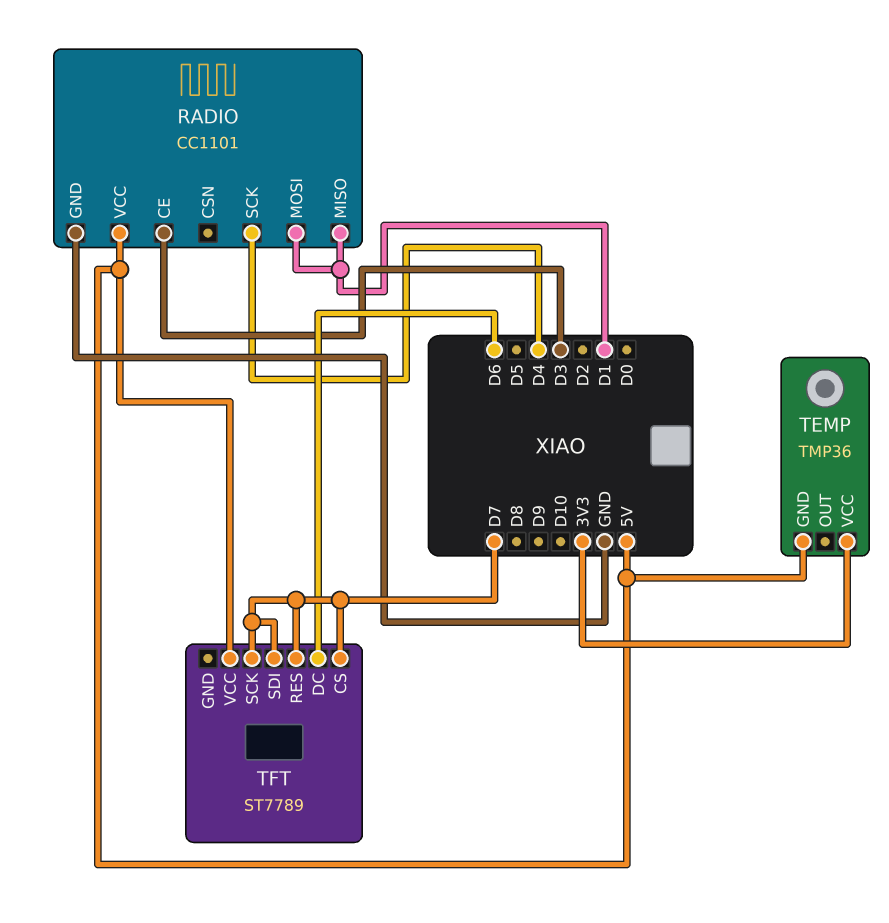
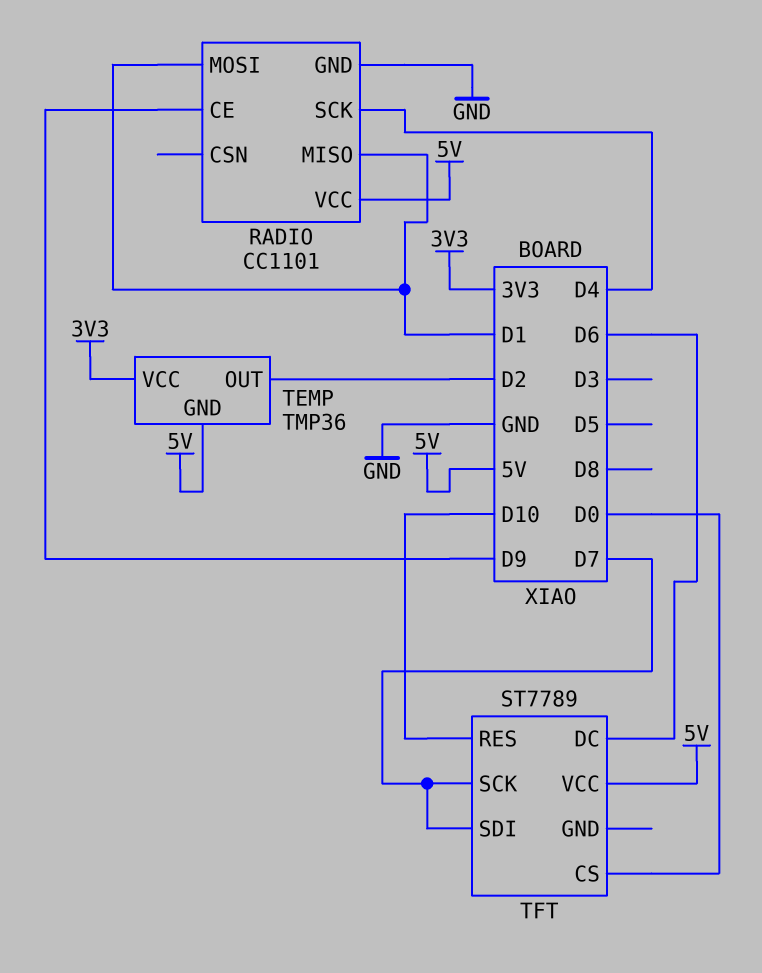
RADIO pin CE: D3 -> D9
TEMP pin OUT: none -> D2
TFT pin CS: D7 -> D0
TFT pin RES: D7 -> D10

